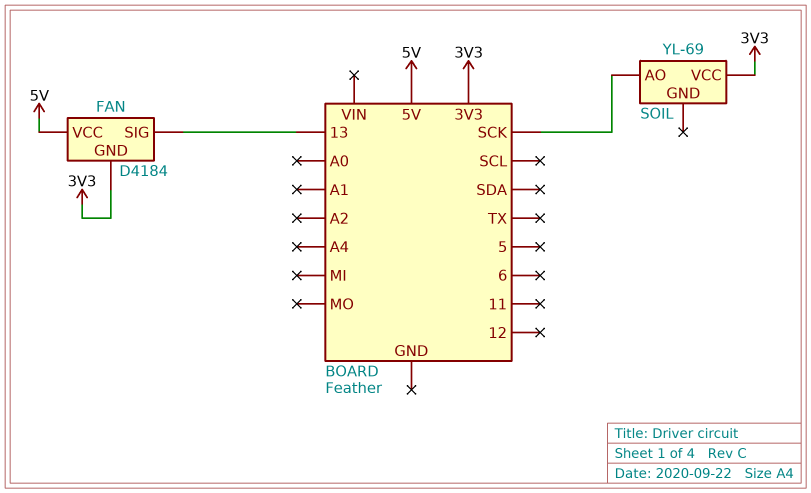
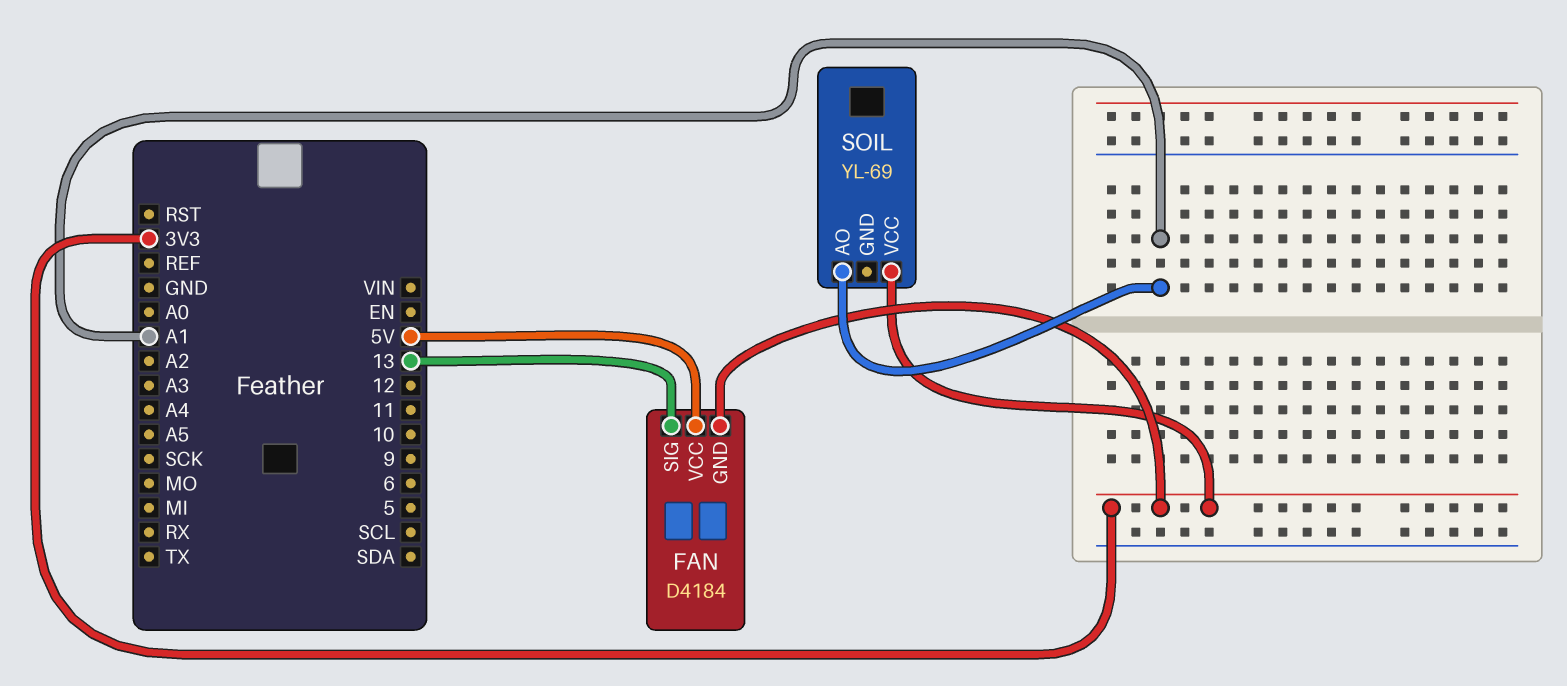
SOIL pin AO: SCK -> A1

